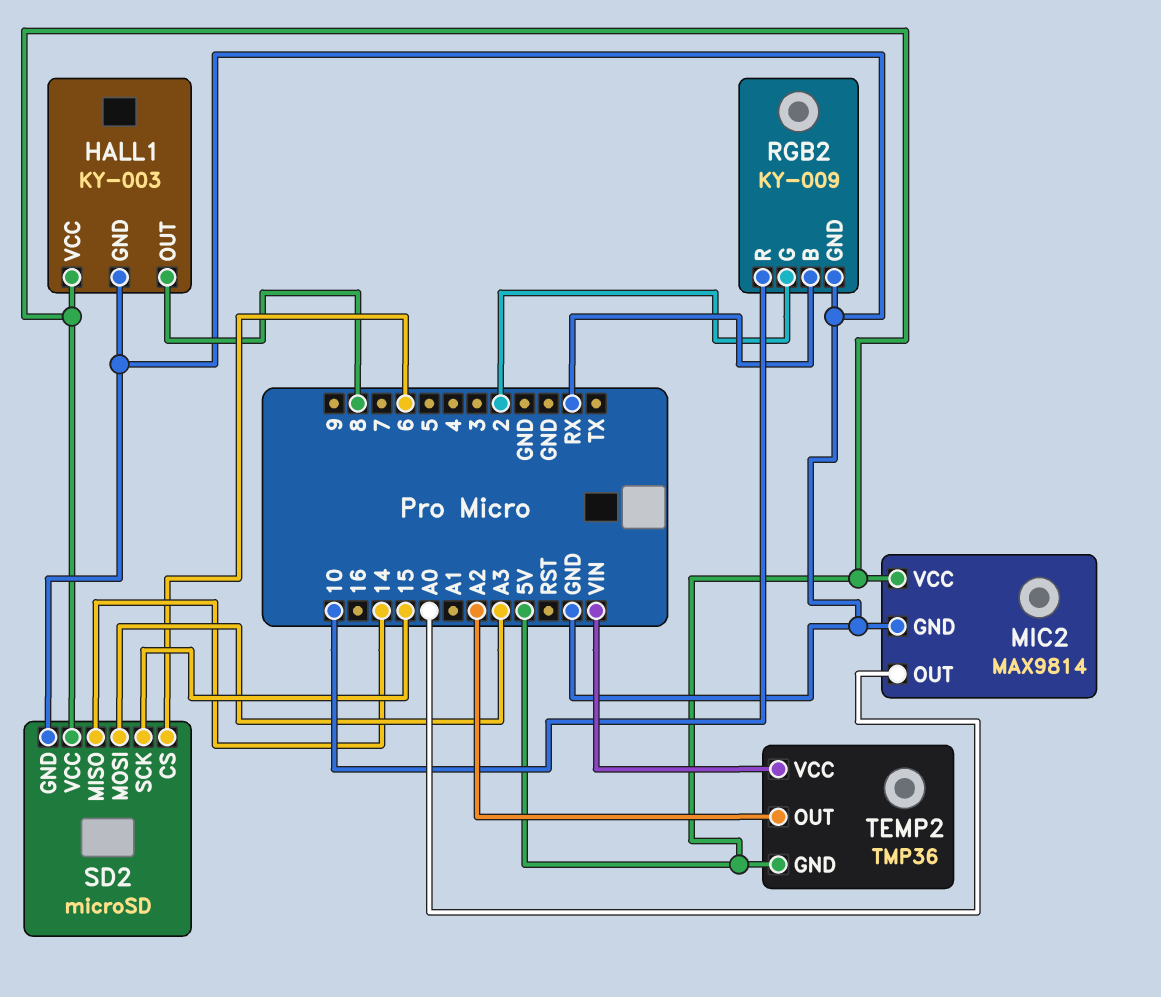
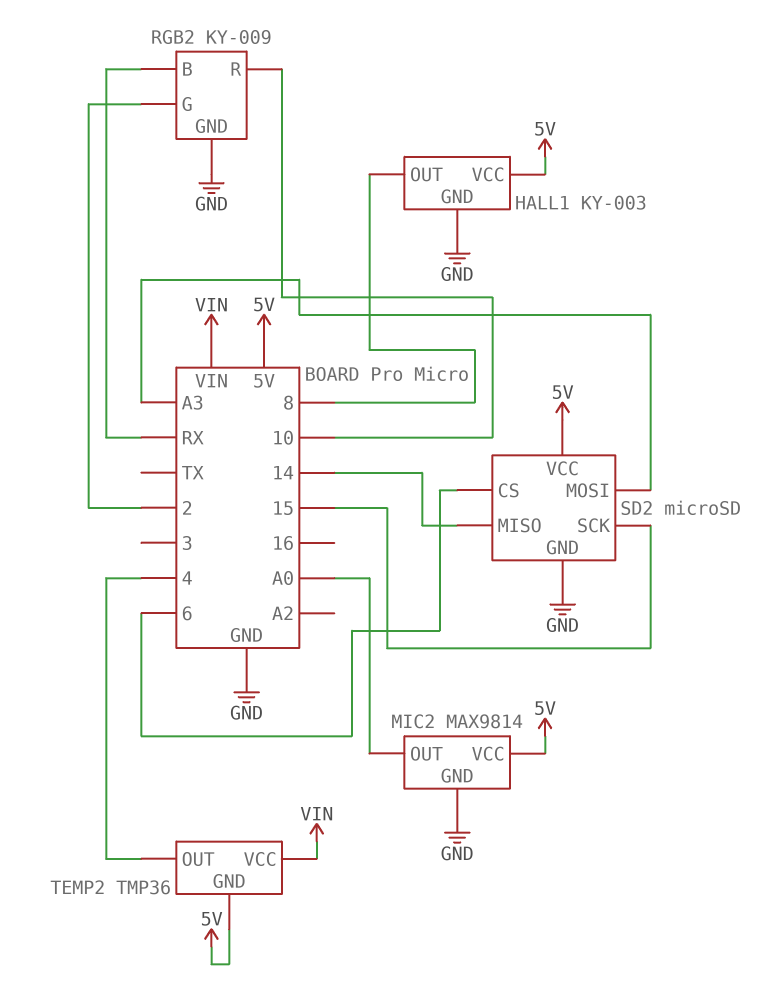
TEMP2 pin OUT: A2 -> 4

